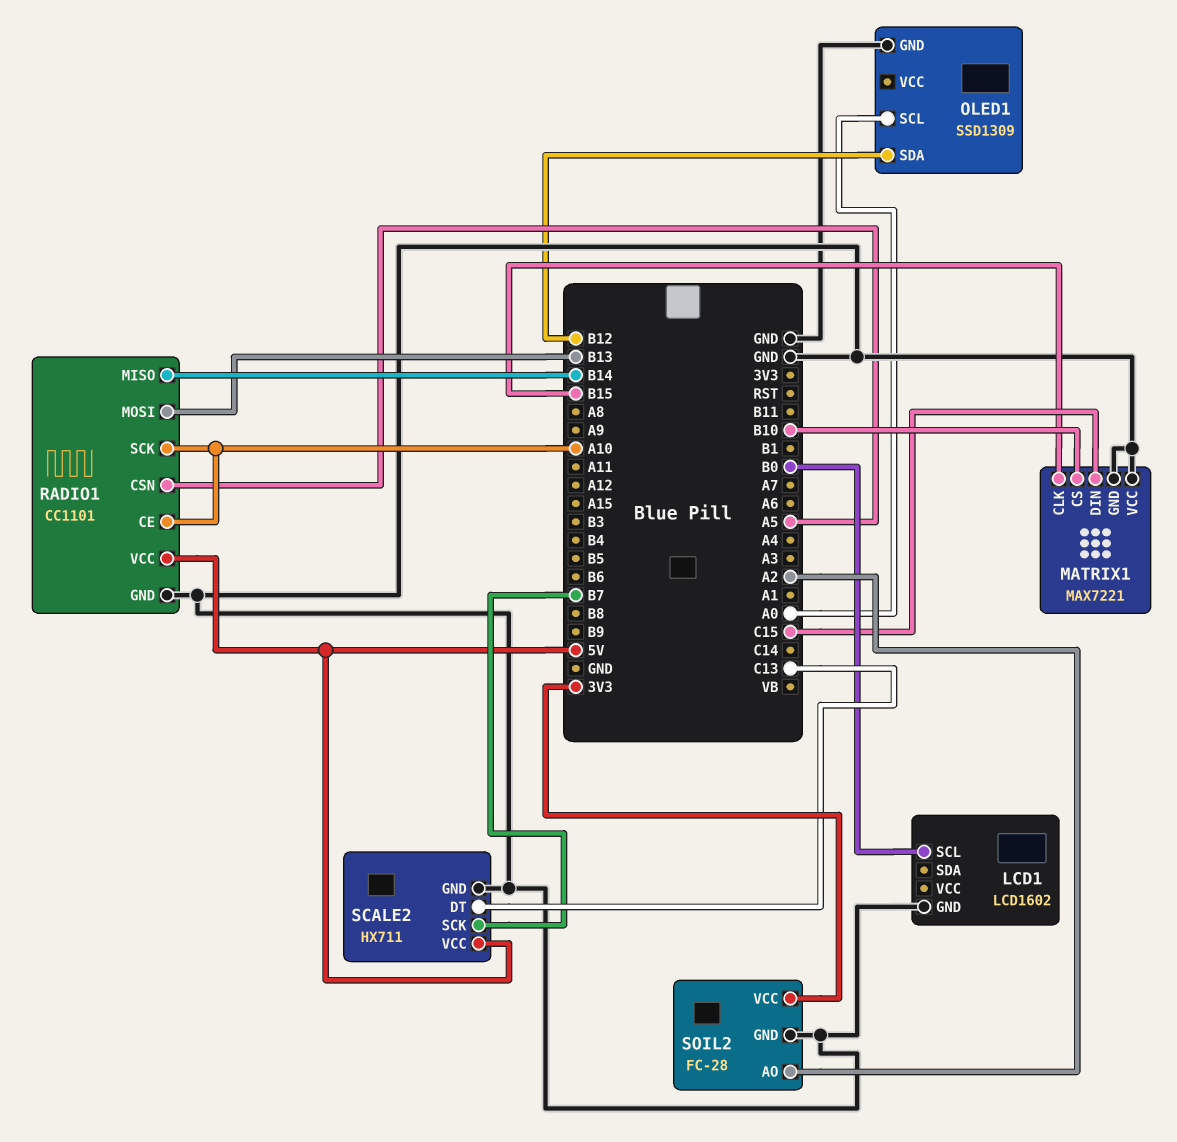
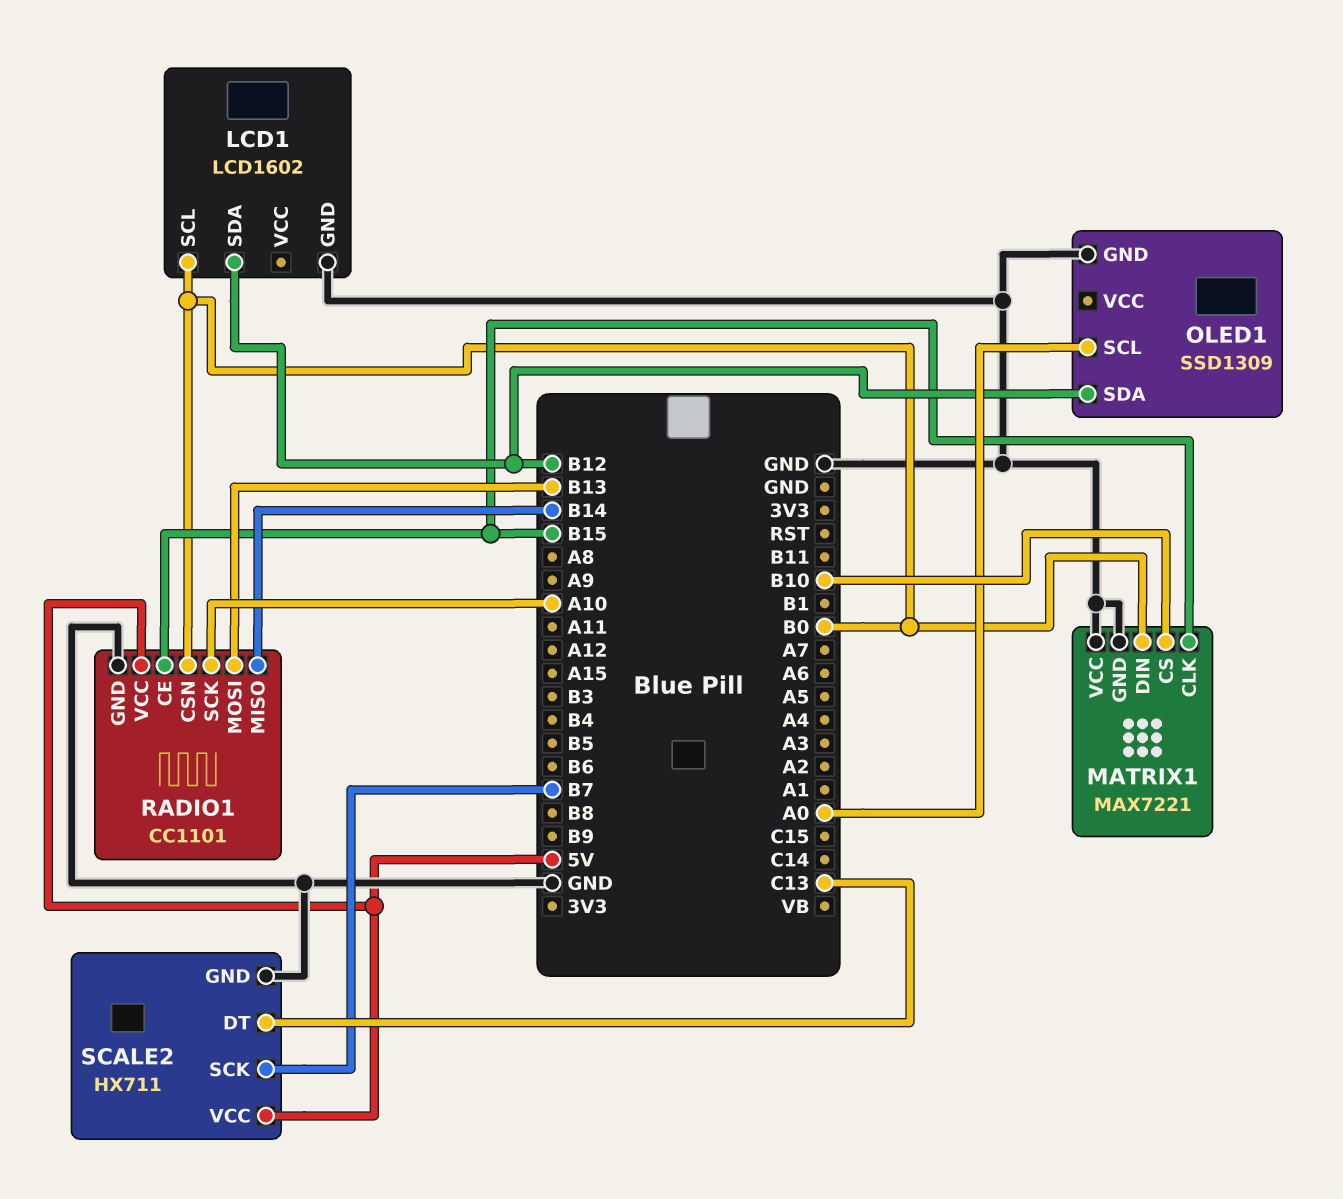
LCD1 pin SDA: none -> B12
MATRIX1 pin DIN: C15 -> B0
RADIO1 pin CE: A10 -> B15
RADIO1 pin CSN: A5 -> B0
SOIL2: FC-28 -> none
SOIL2 pin AO: A2 -> none
SOIL2 pin GND: GND -> none
SOIL2 pin VCC: 3V3 -> none

